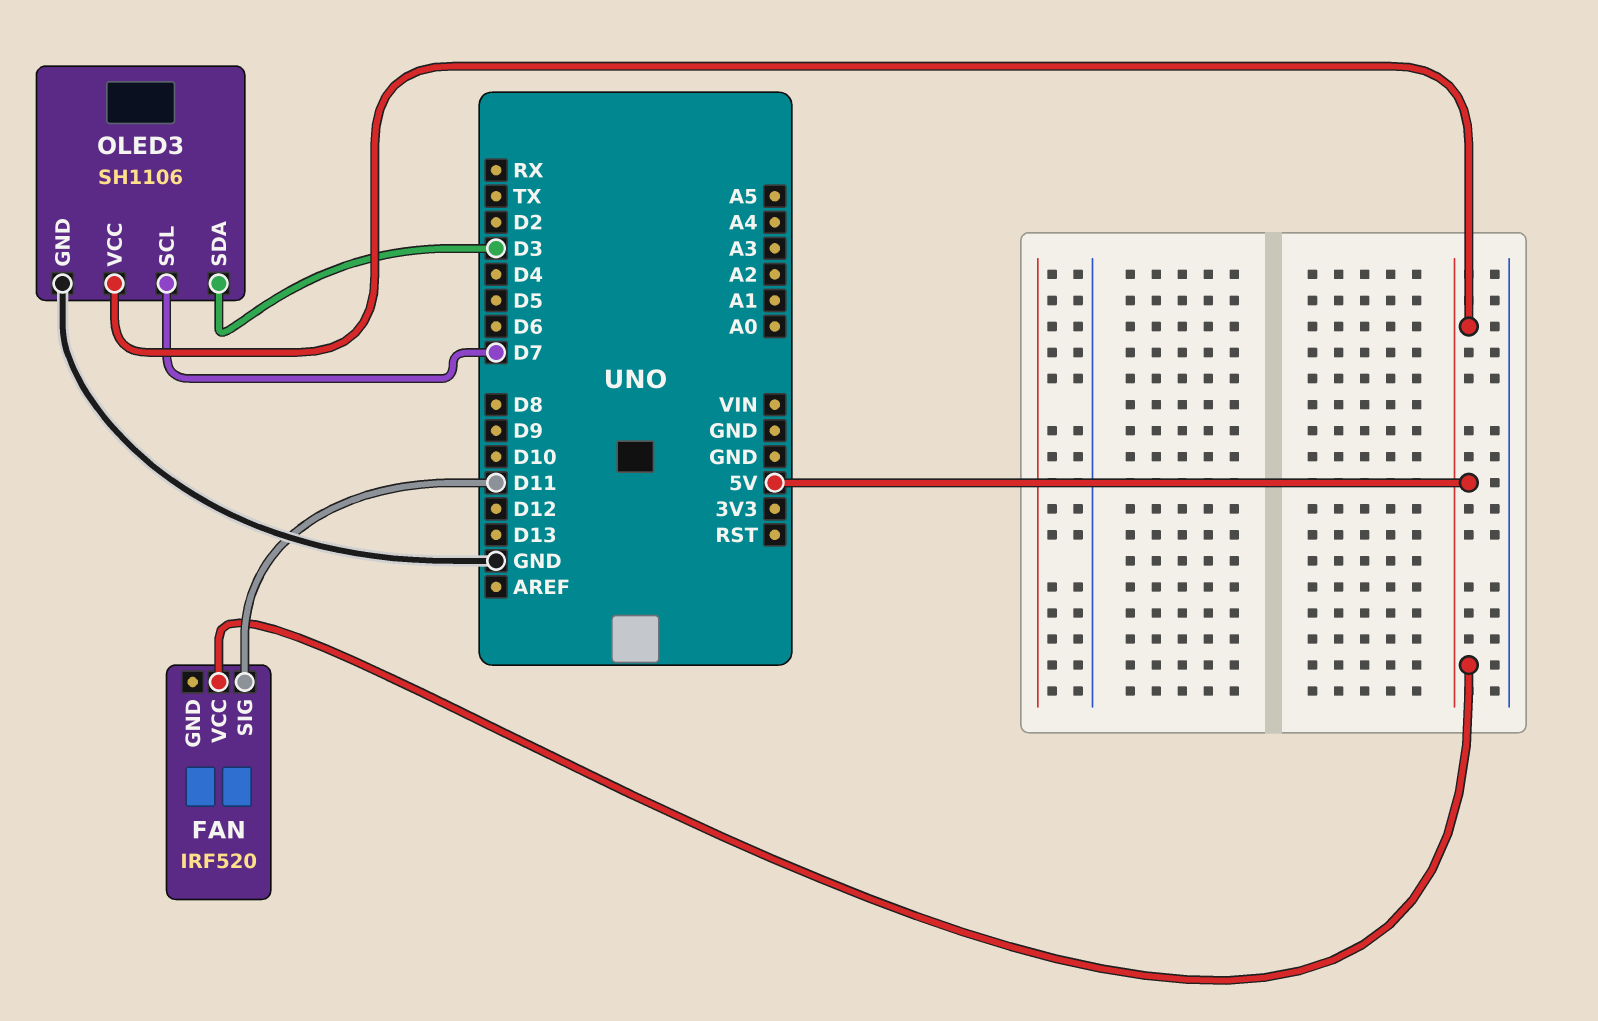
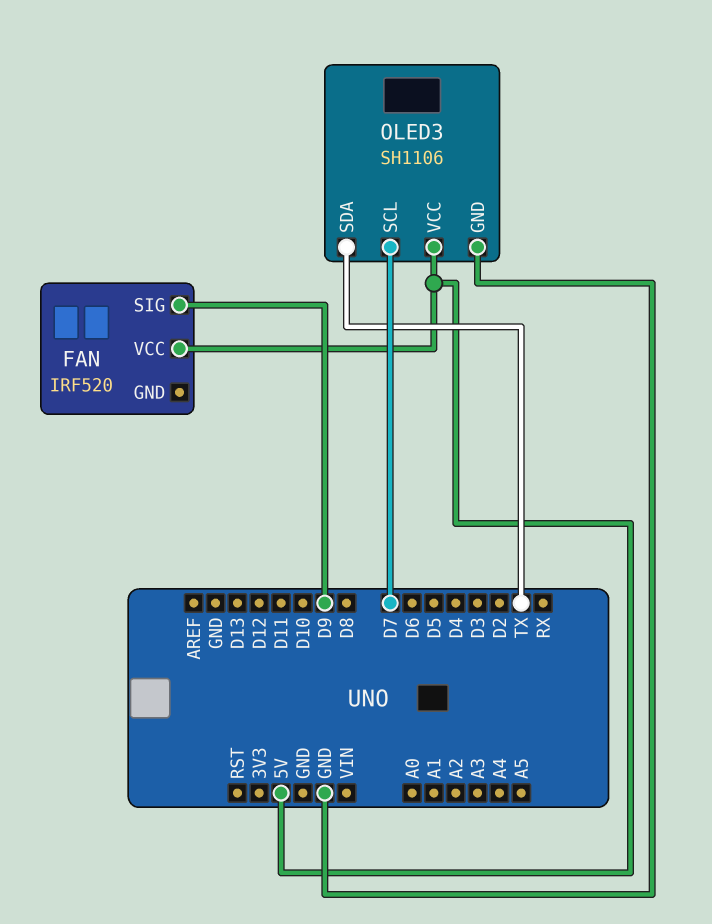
FAN pin SIG: D11 -> D9
OLED3 pin SDA: D3 -> TX

